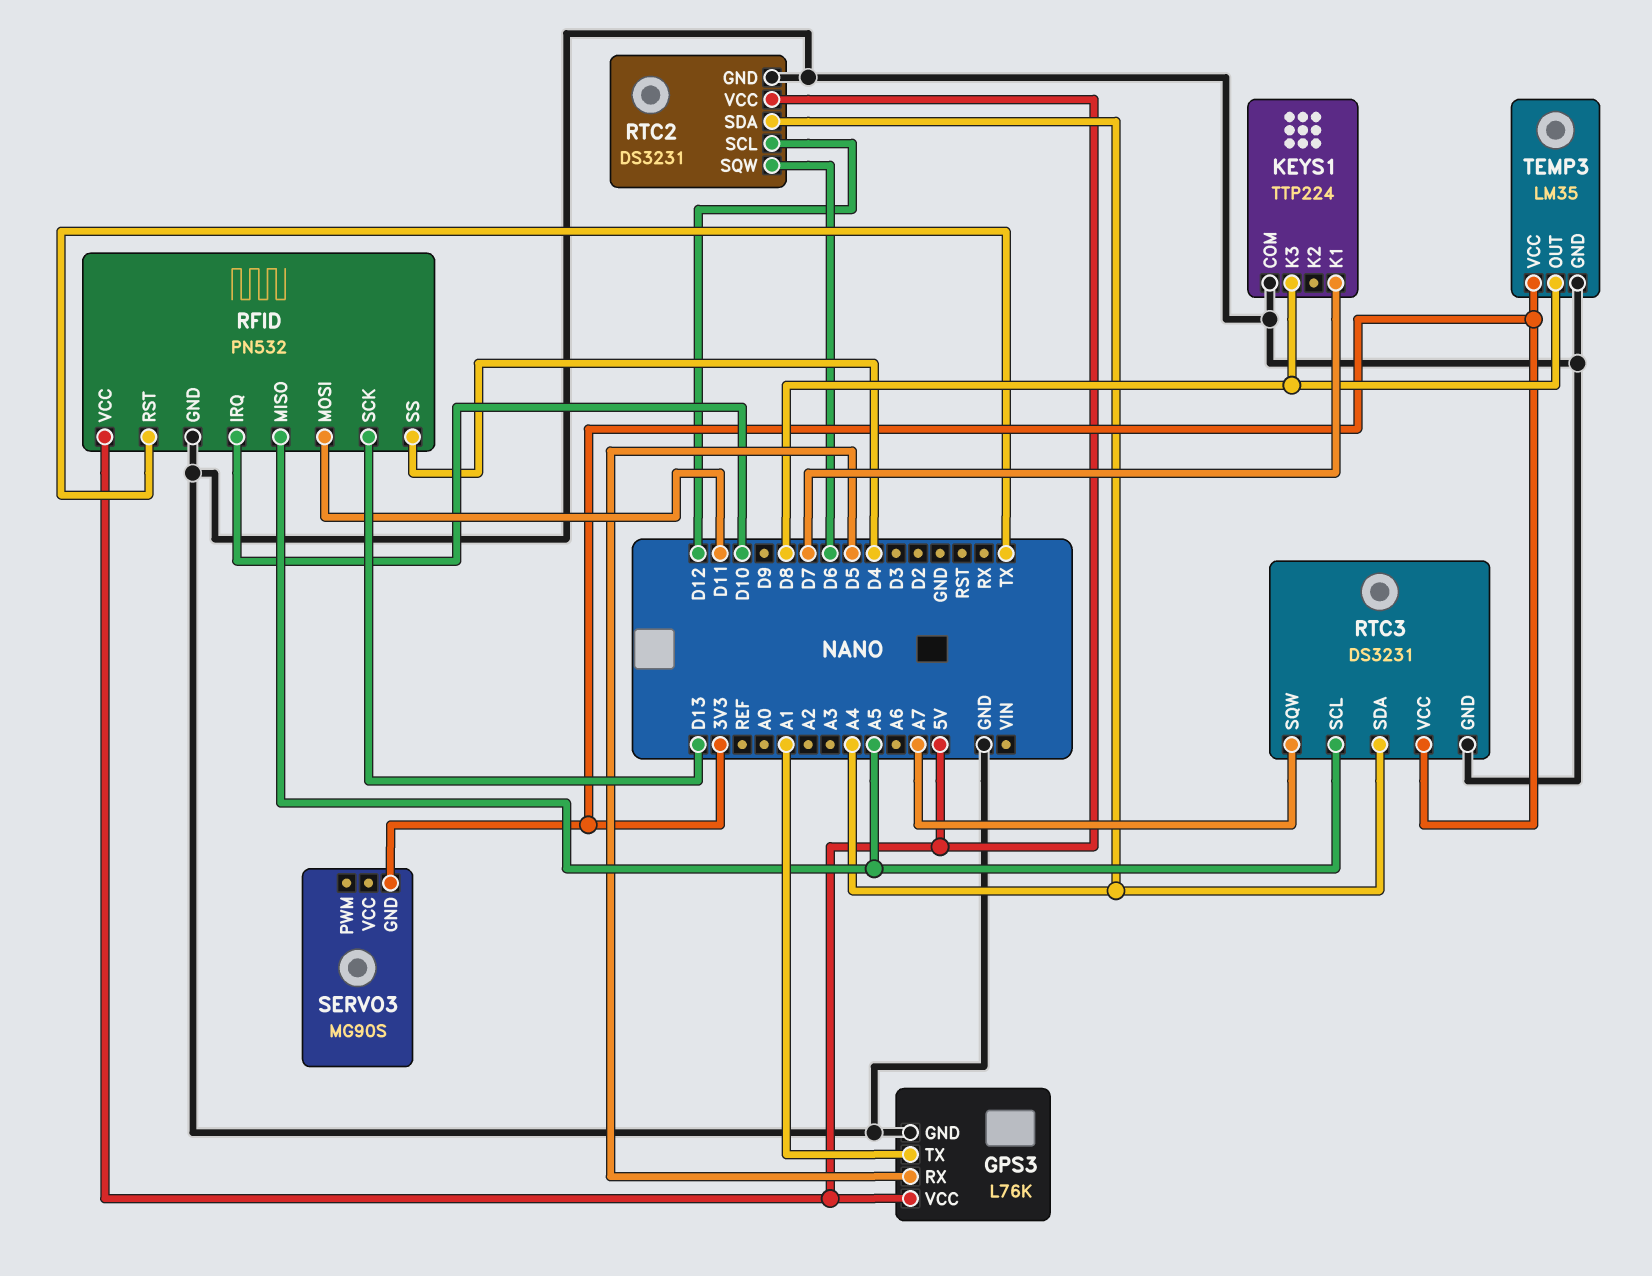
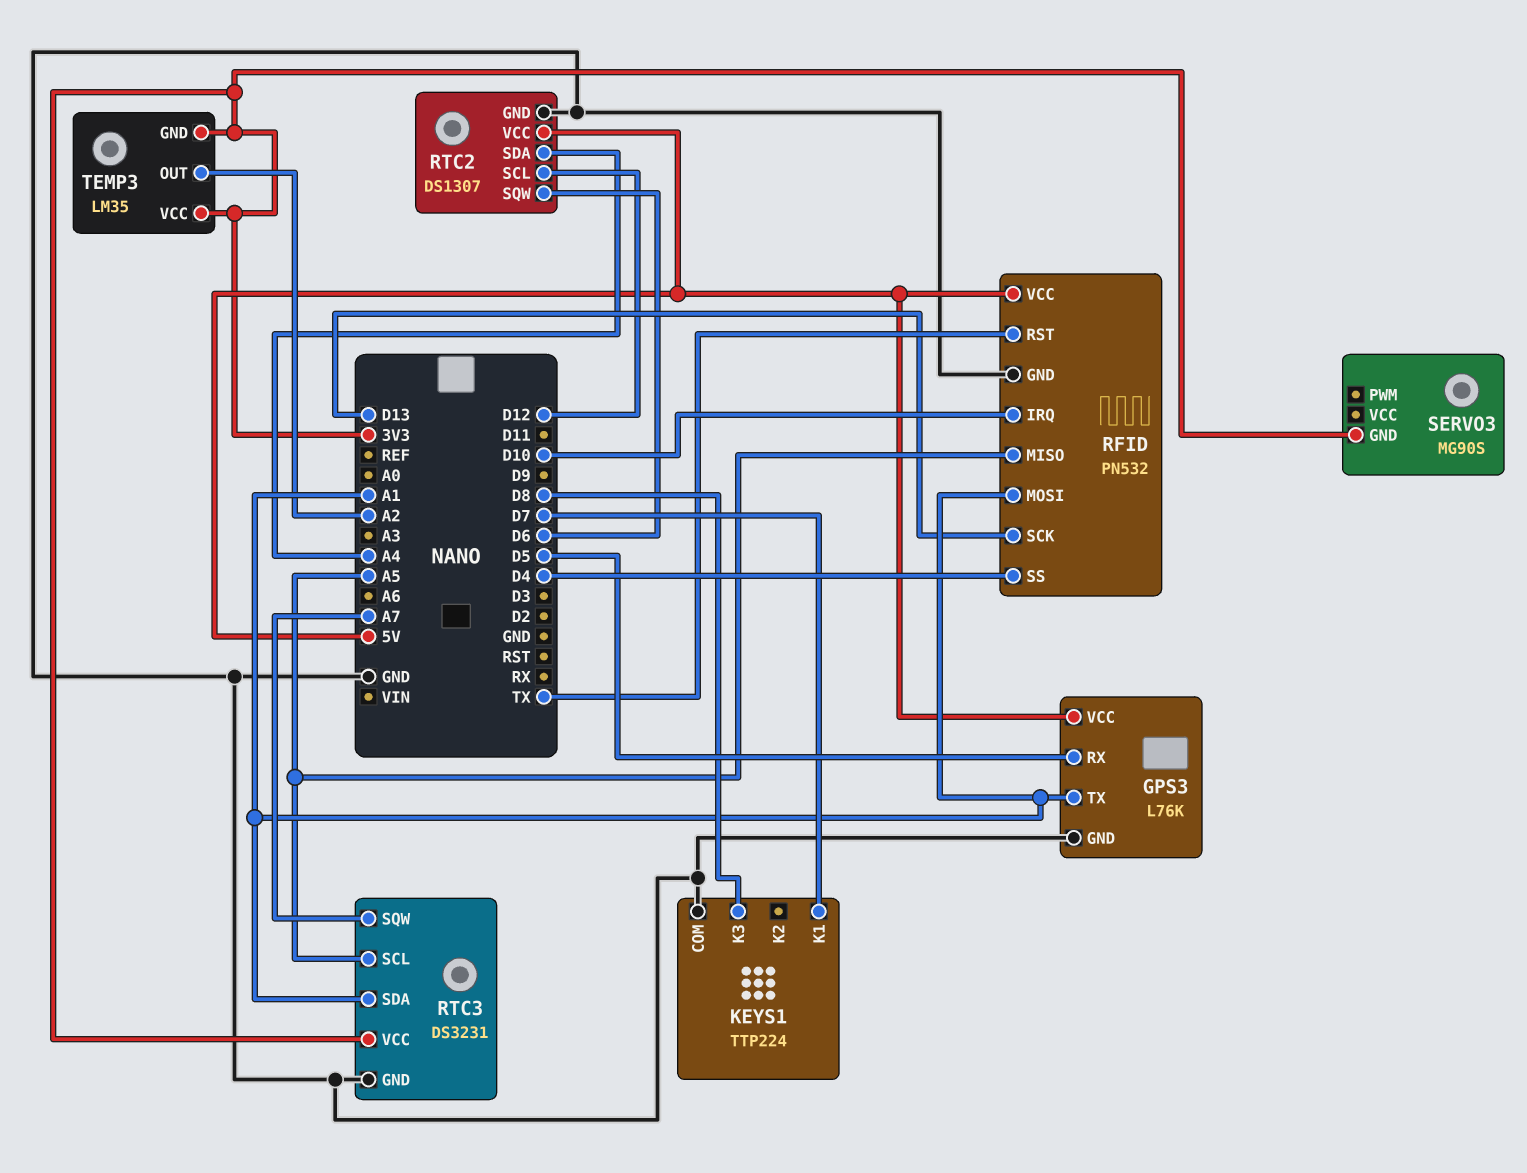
RFID pin MOSI: D11 -> A1
RTC2: DS3231 -> DS1307
RTC3 pin SDA: A4 -> A1
TEMP3 pin GND: GND -> 3V3
TEMP3 pin OUT: D8 -> A2

